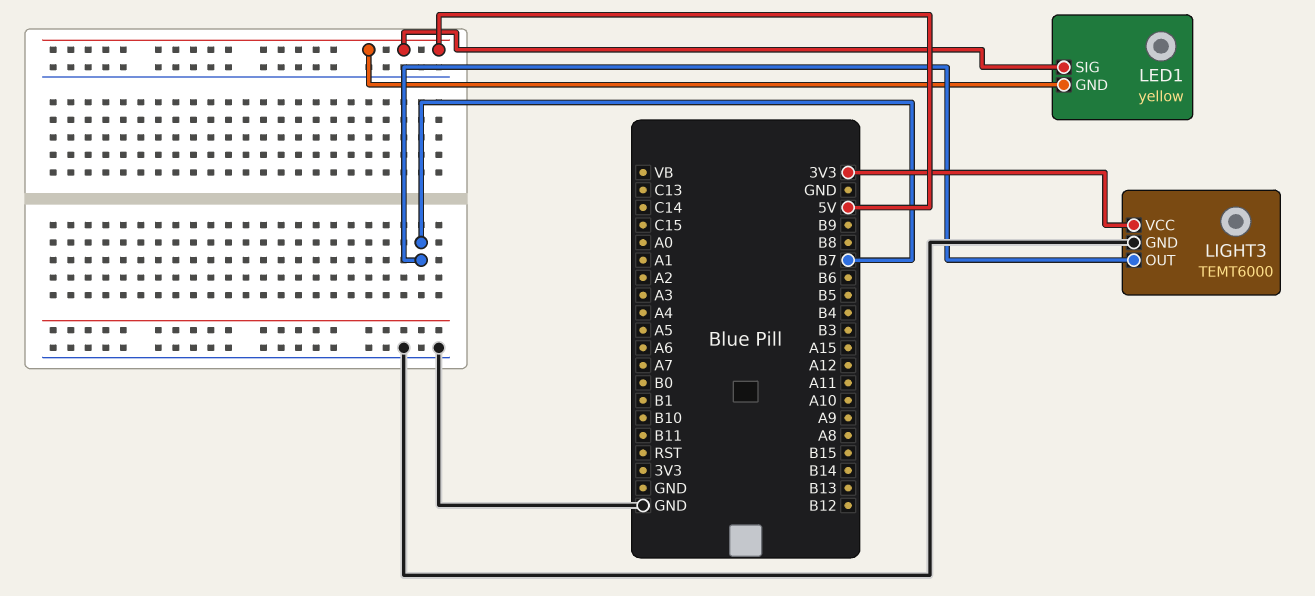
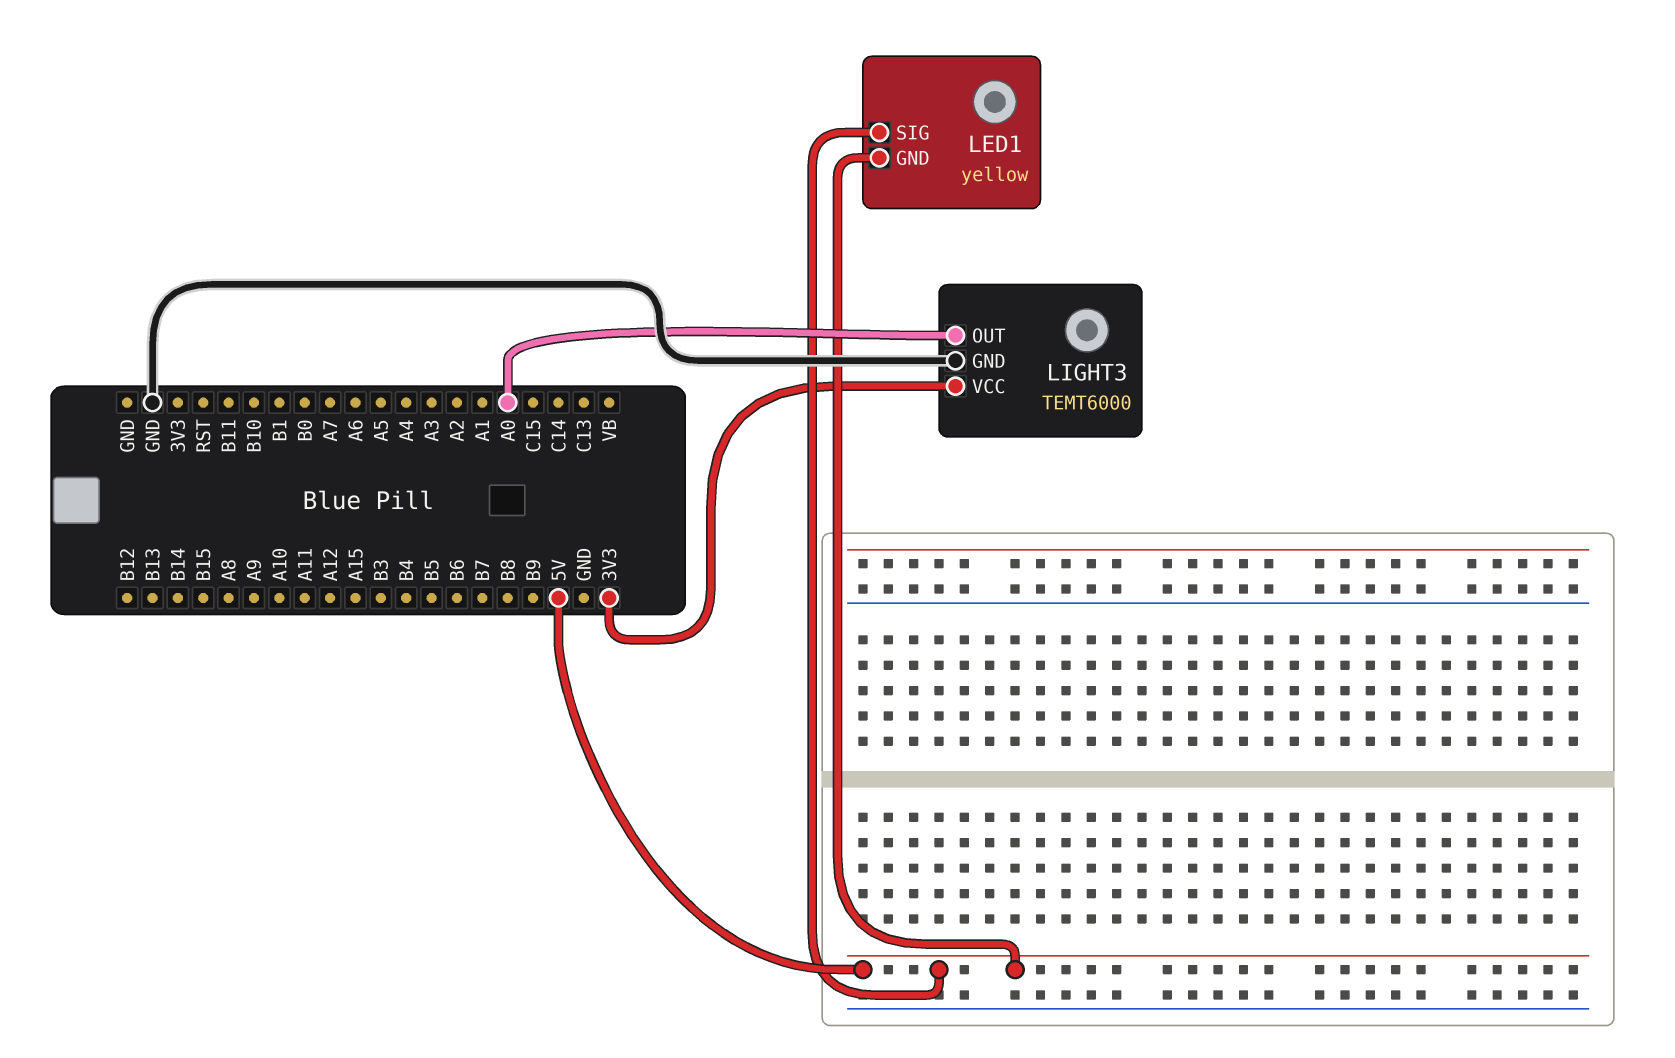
LIGHT3 pin OUT: B7 -> A0

